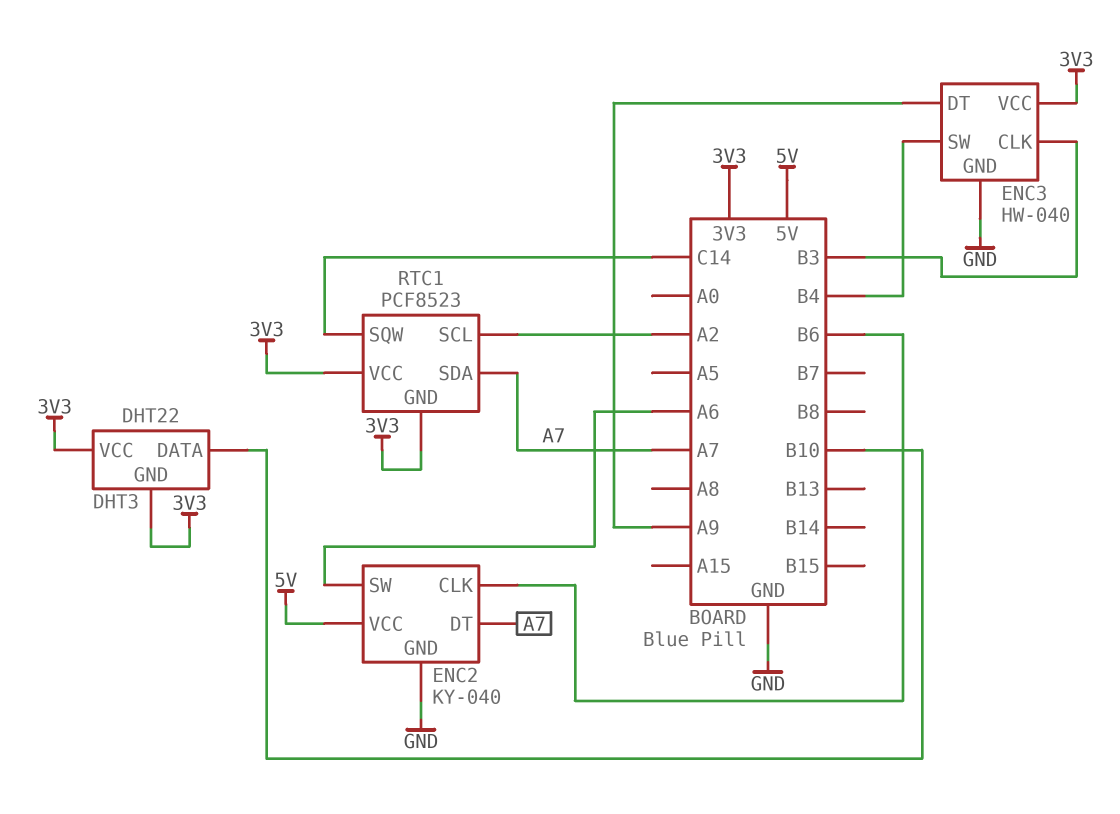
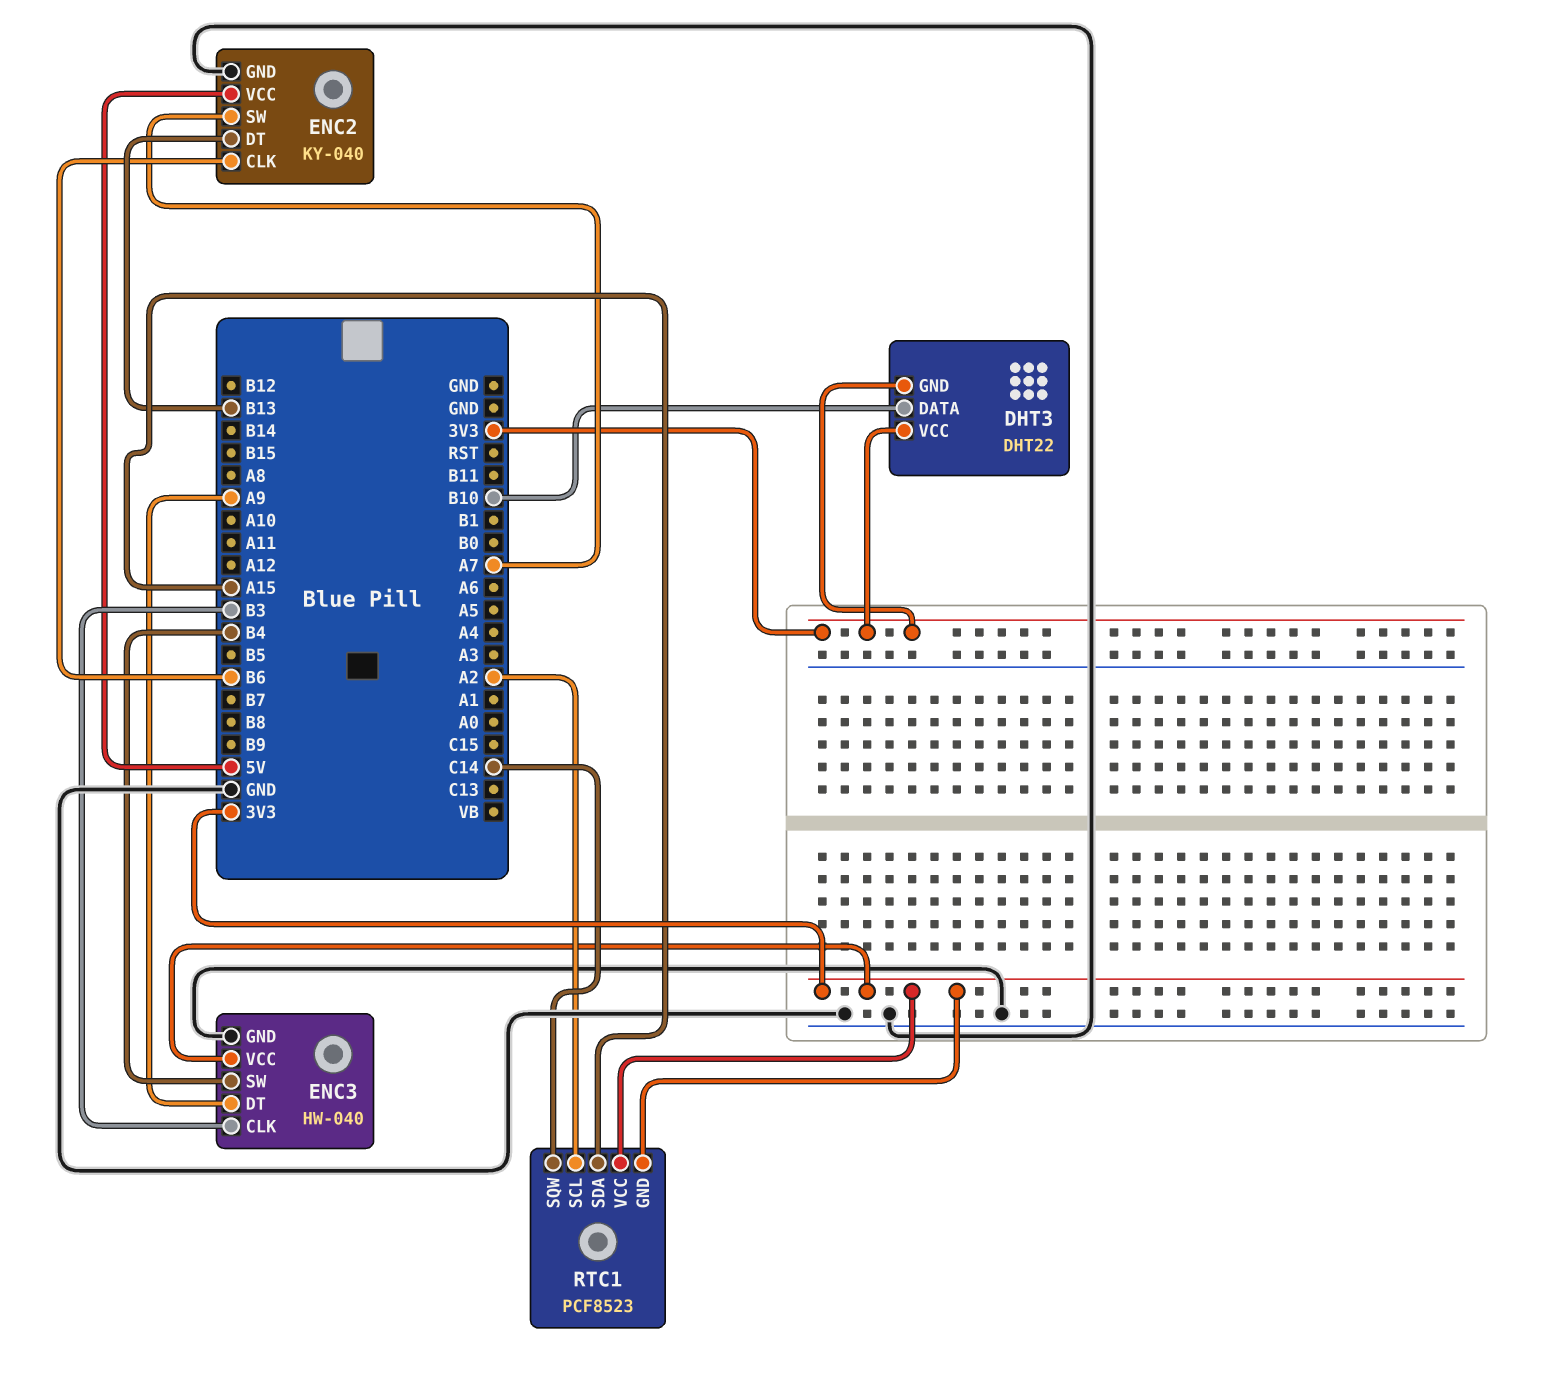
ENC2 pin DT: A7 -> B13
ENC2 pin SW: A6 -> A7
RTC1 pin SDA: A7 -> A15

